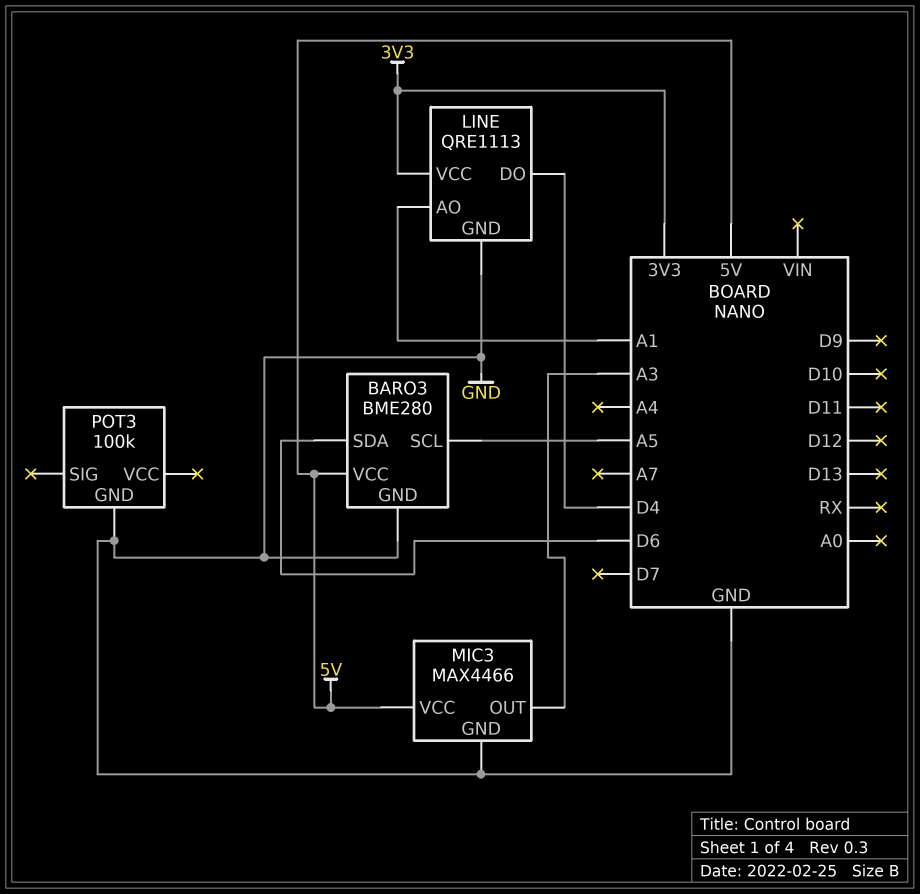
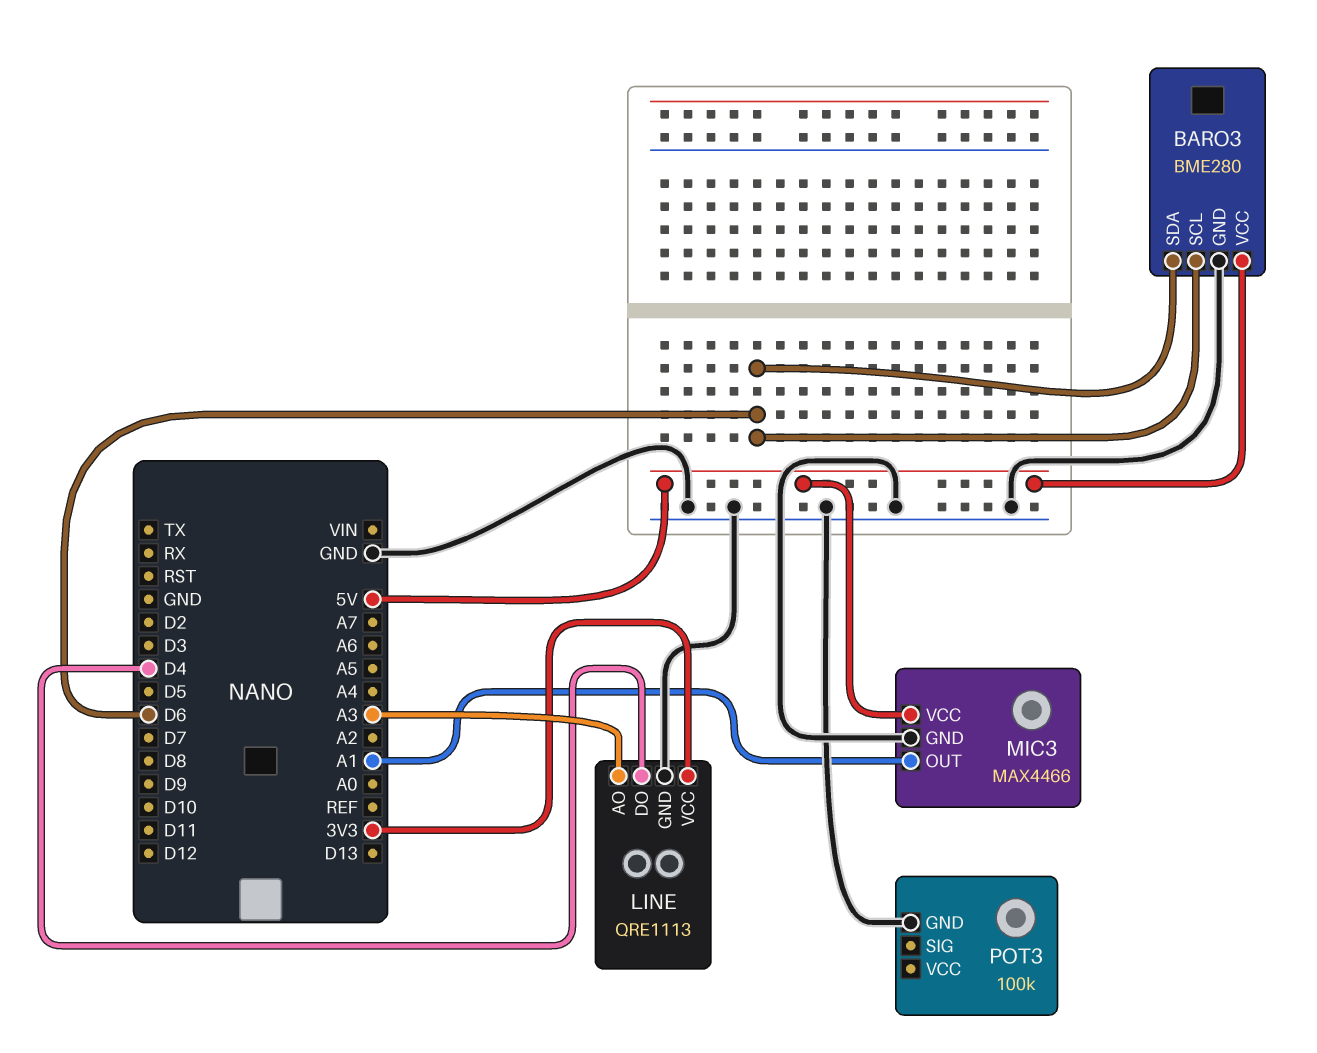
BARO3 pin SCL: A5 -> D6
LINE pin AO: A1 -> A3
MIC3 pin OUT: A3 -> A1

